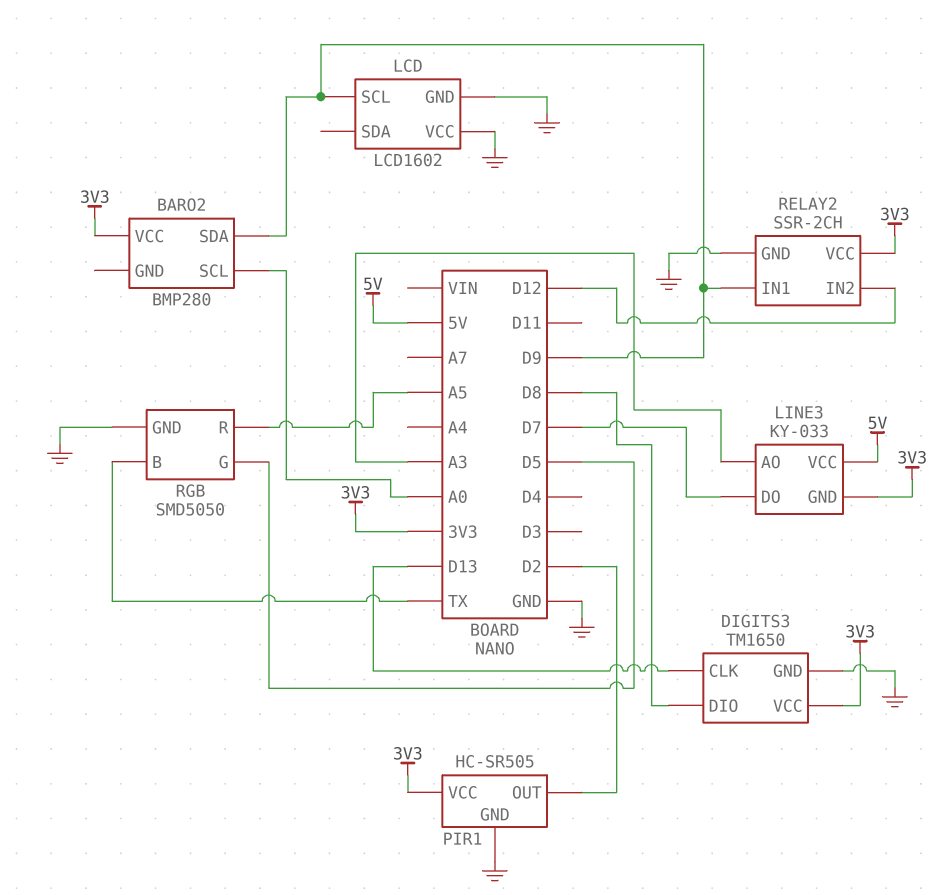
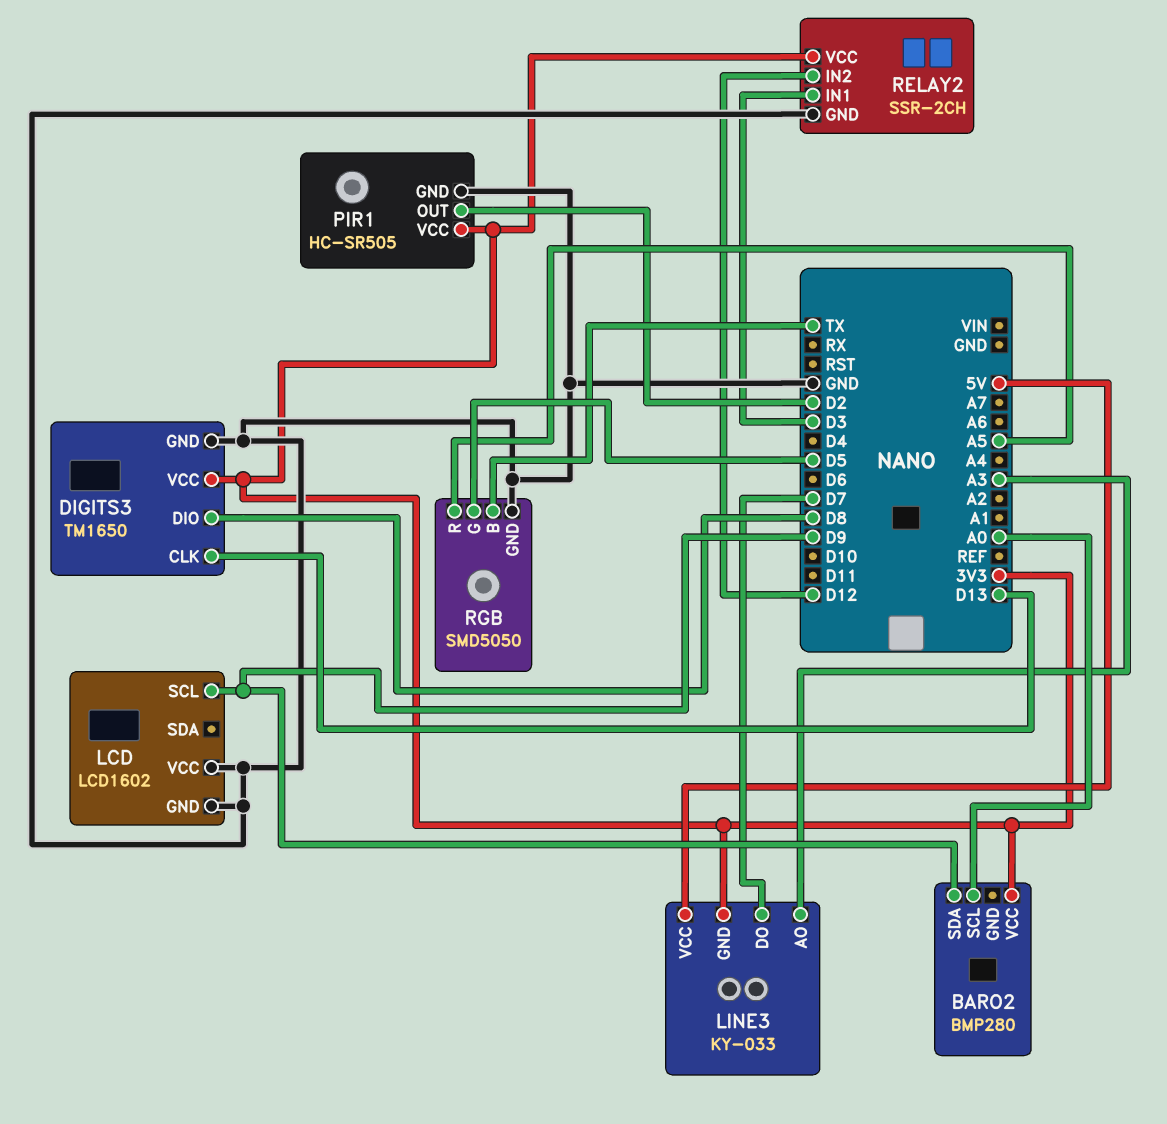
RELAY2 pin IN1: D9 -> D3

